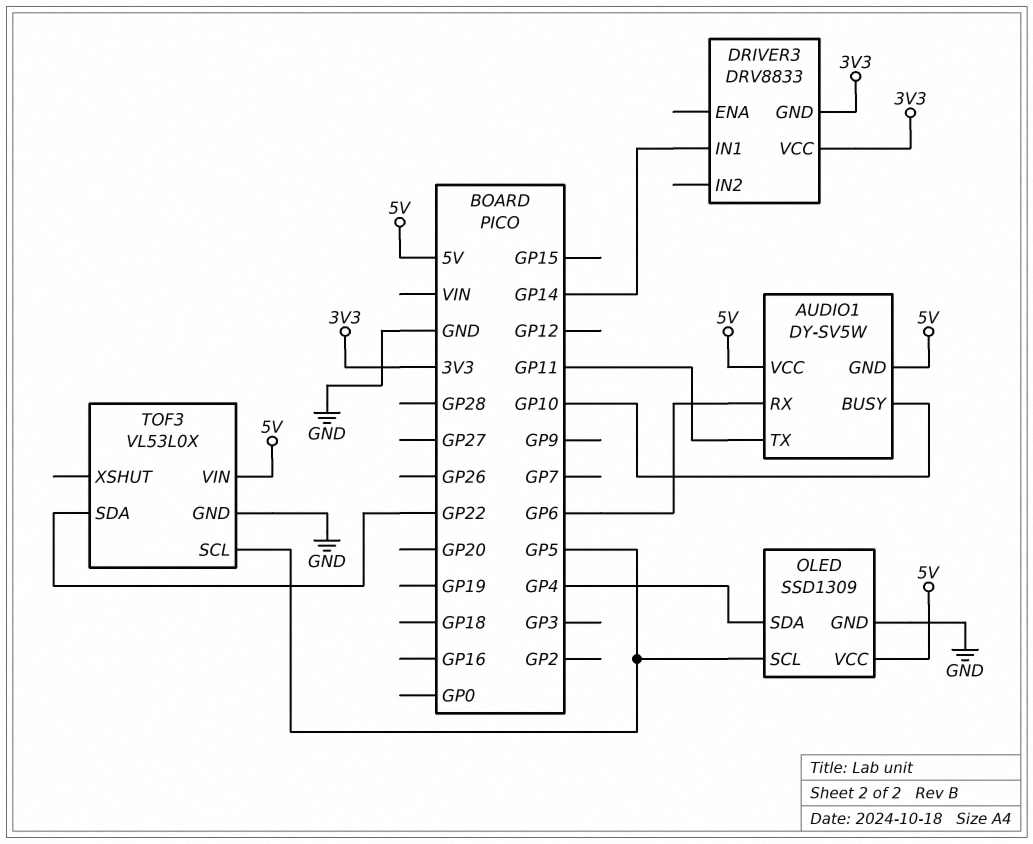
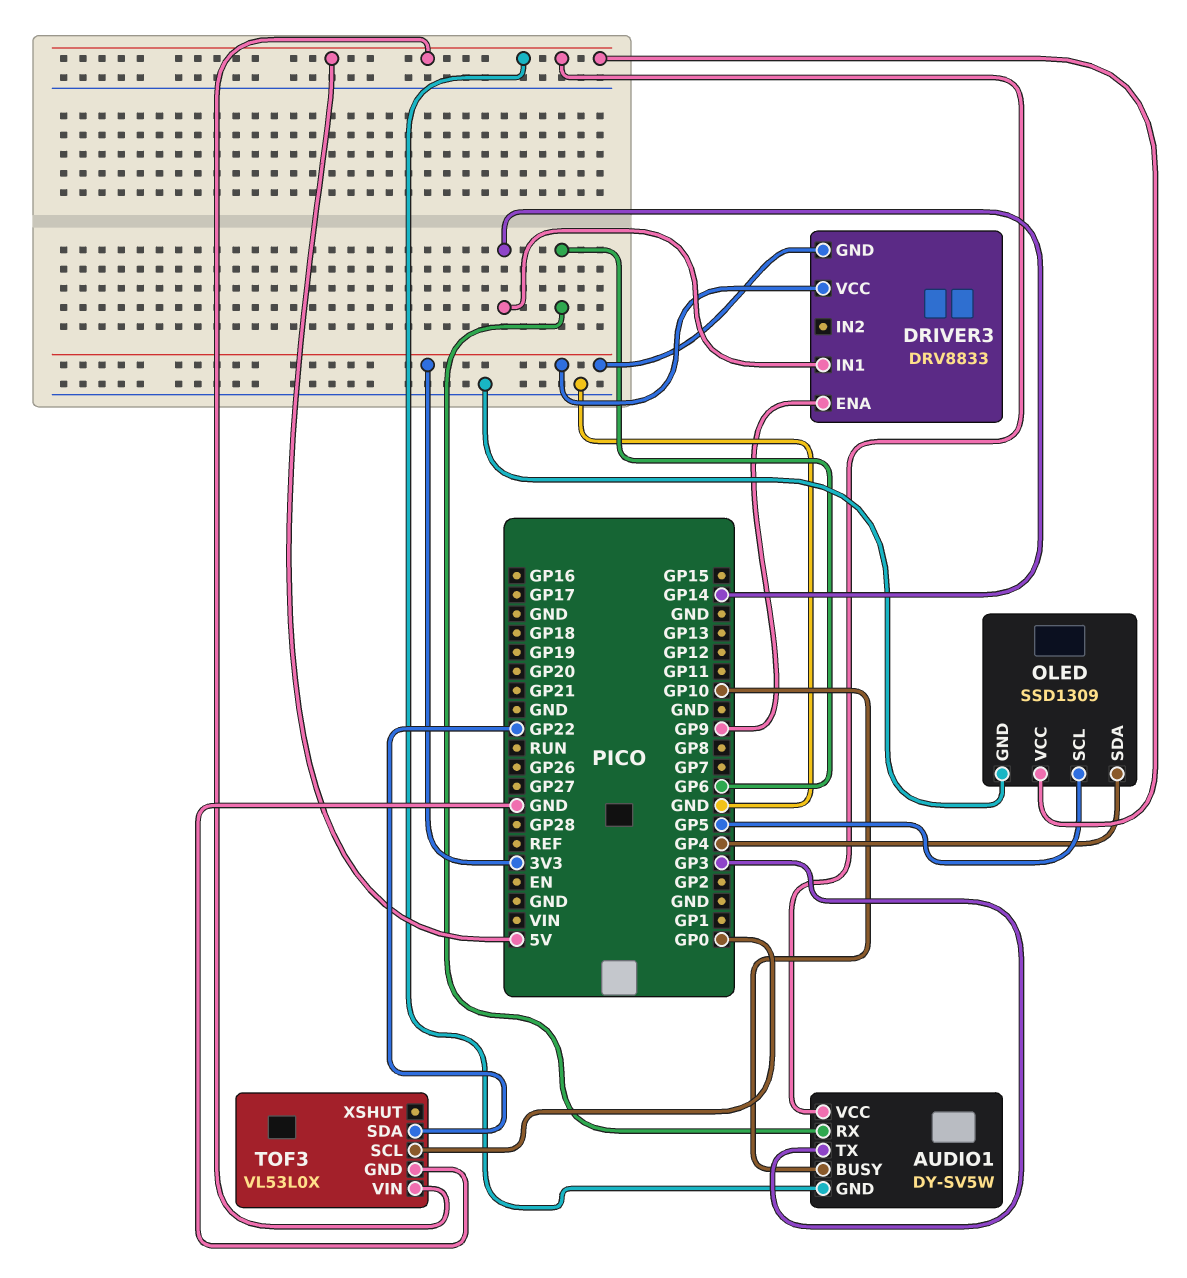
AUDIO1 pin TX: GP11 -> GP3
DRIVER3 pin ENA: none -> GP9
TOF3 pin SCL: GP5 -> GP0

